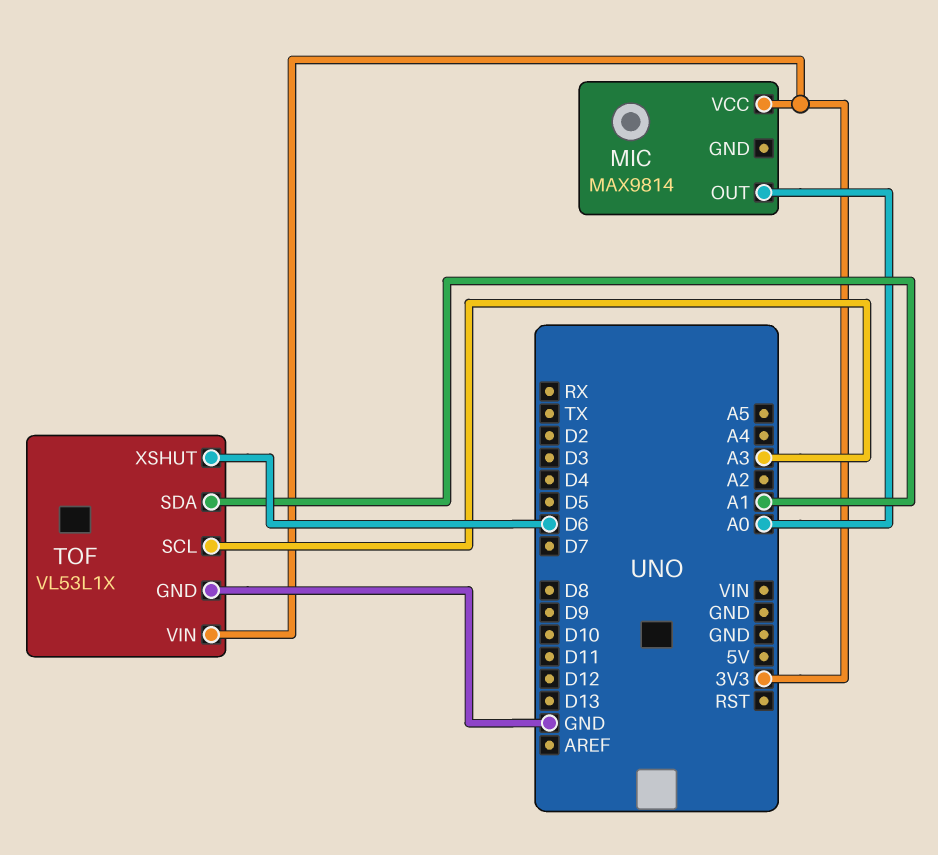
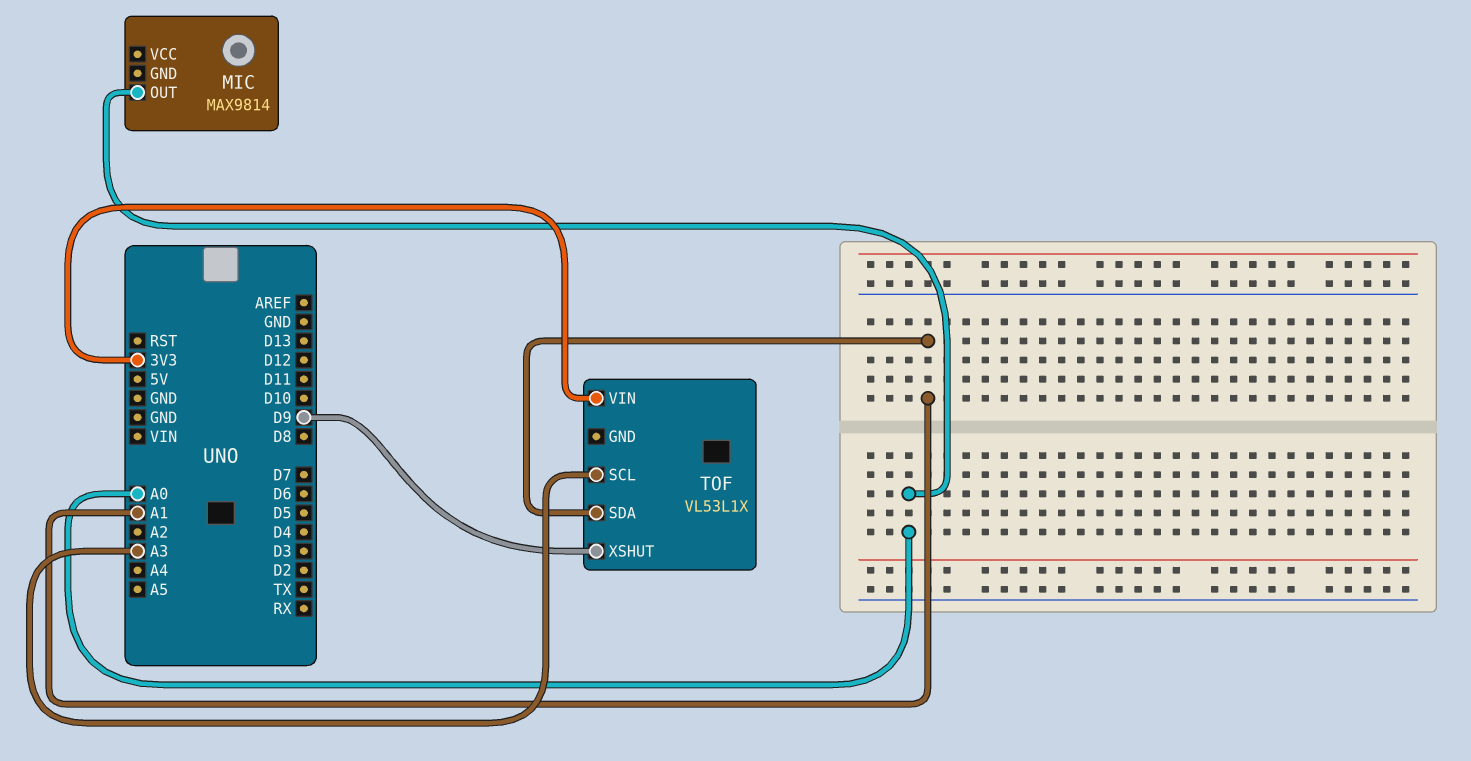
MIC pin VCC: 3V3 -> none
TOF pin GND: GND -> none
TOF pin XSHUT: D6 -> D9

